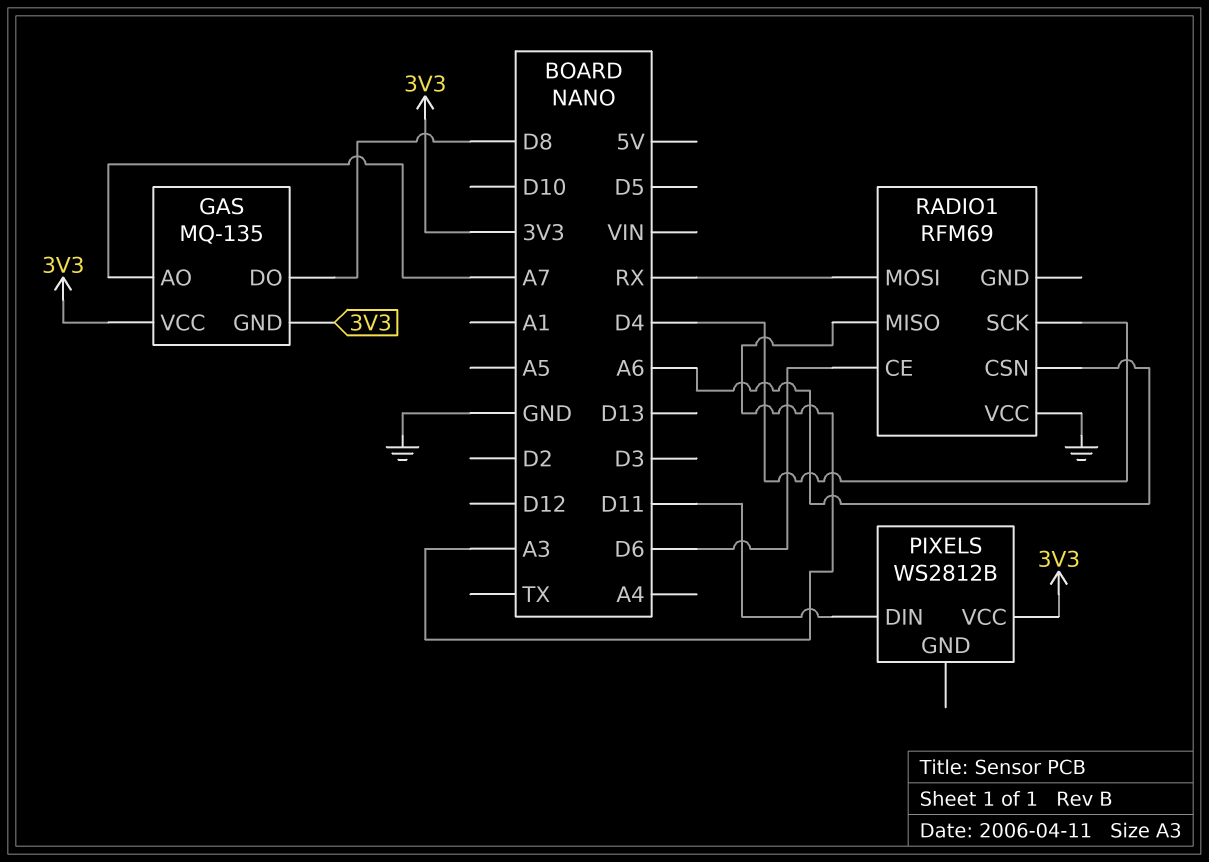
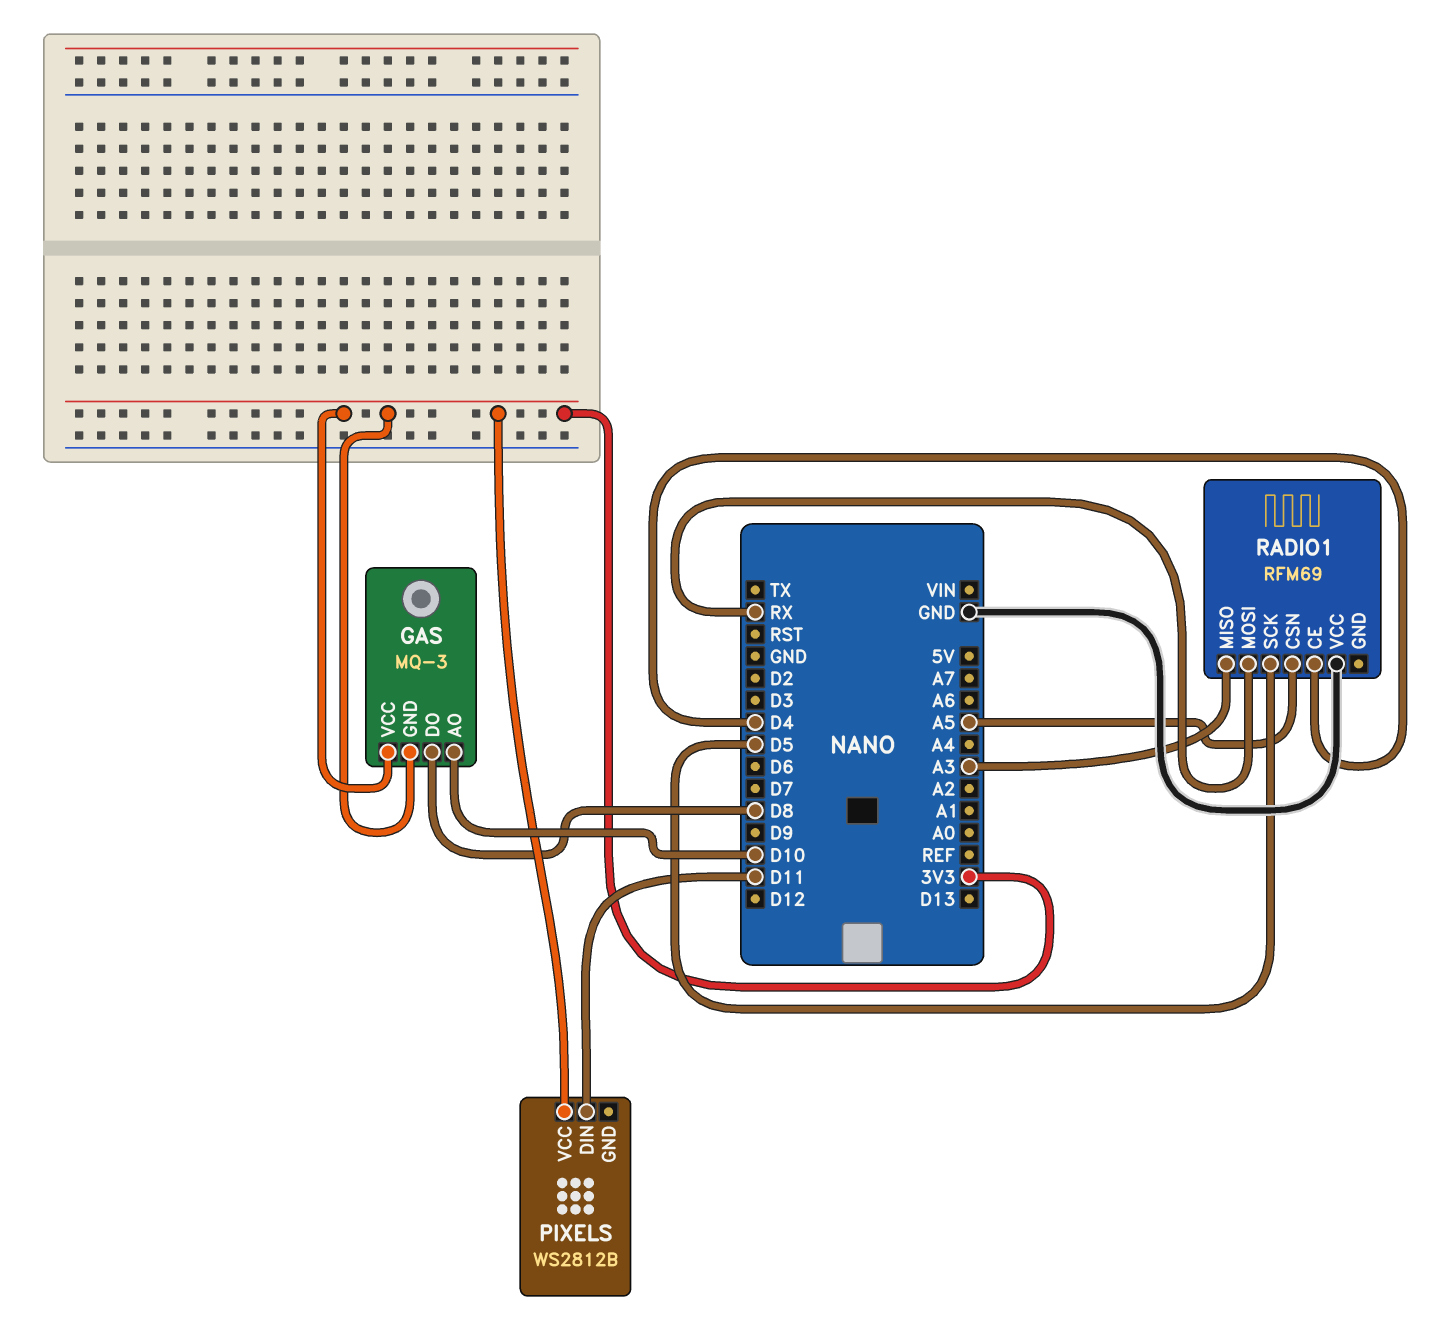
GAS: MQ-135 -> MQ-3
GAS pin AO: A7 -> D10
RADIO1 pin CE: D6 -> D4
RADIO1 pin CSN: A6 -> A5
RADIO1 pin SCK: D4 -> D5

